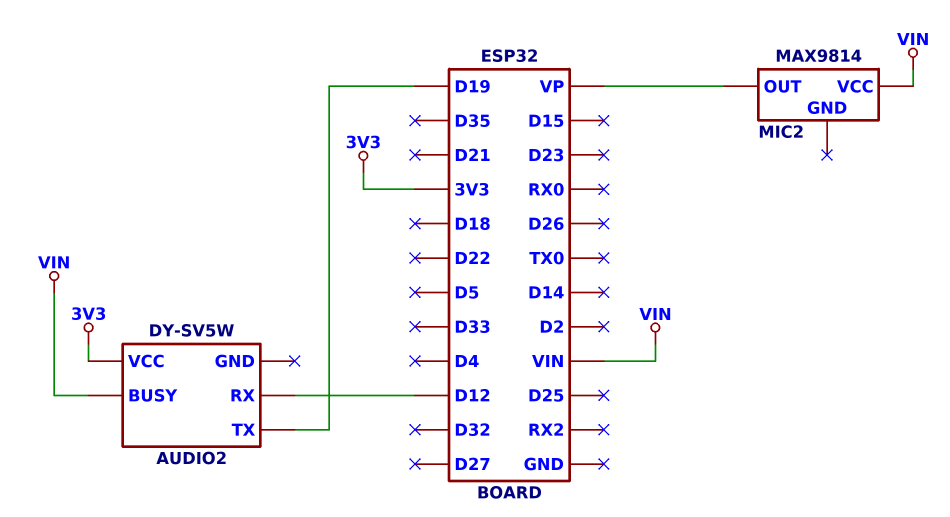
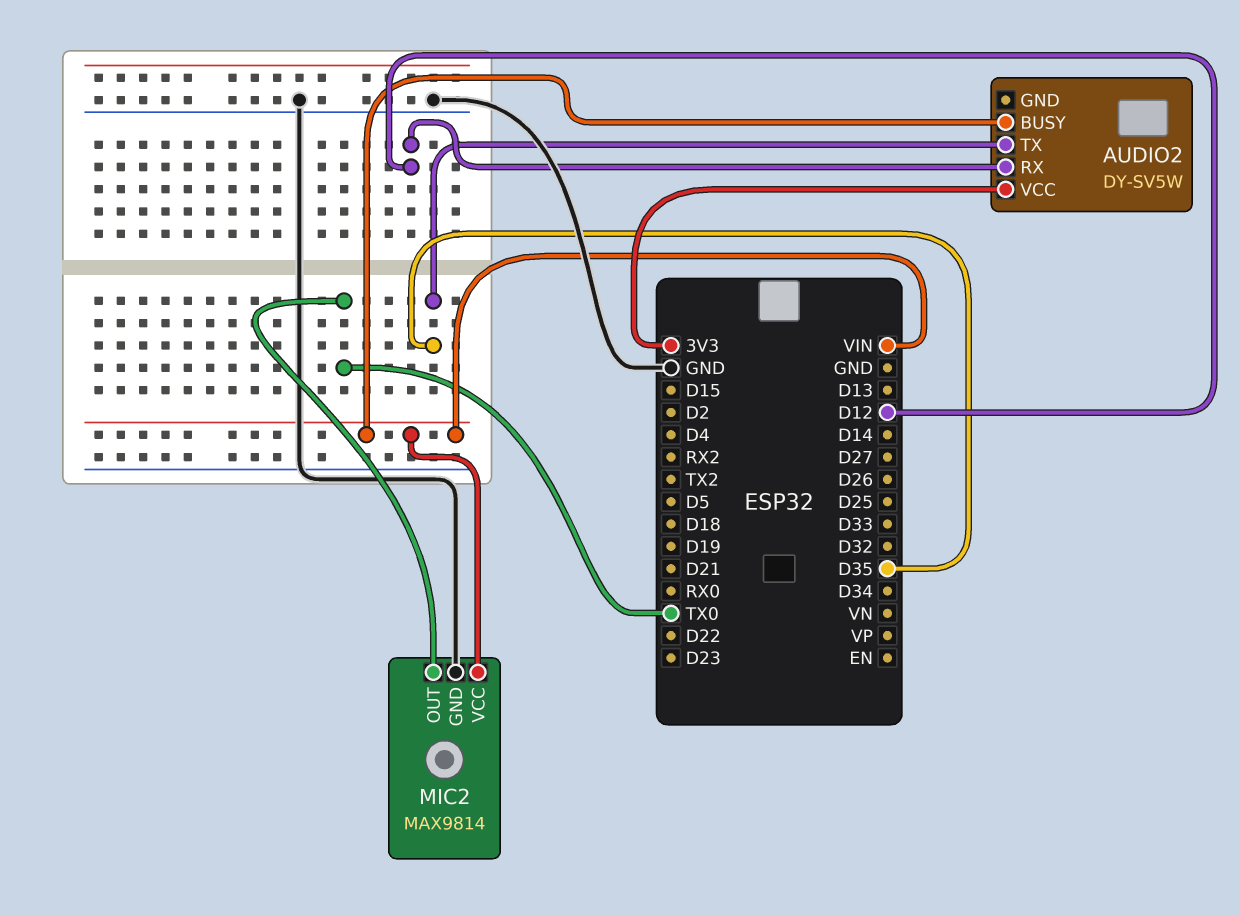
AUDIO2 pin TX: D19 -> D35
MIC2 pin GND: none -> GND
MIC2 pin OUT: VP -> TX0

